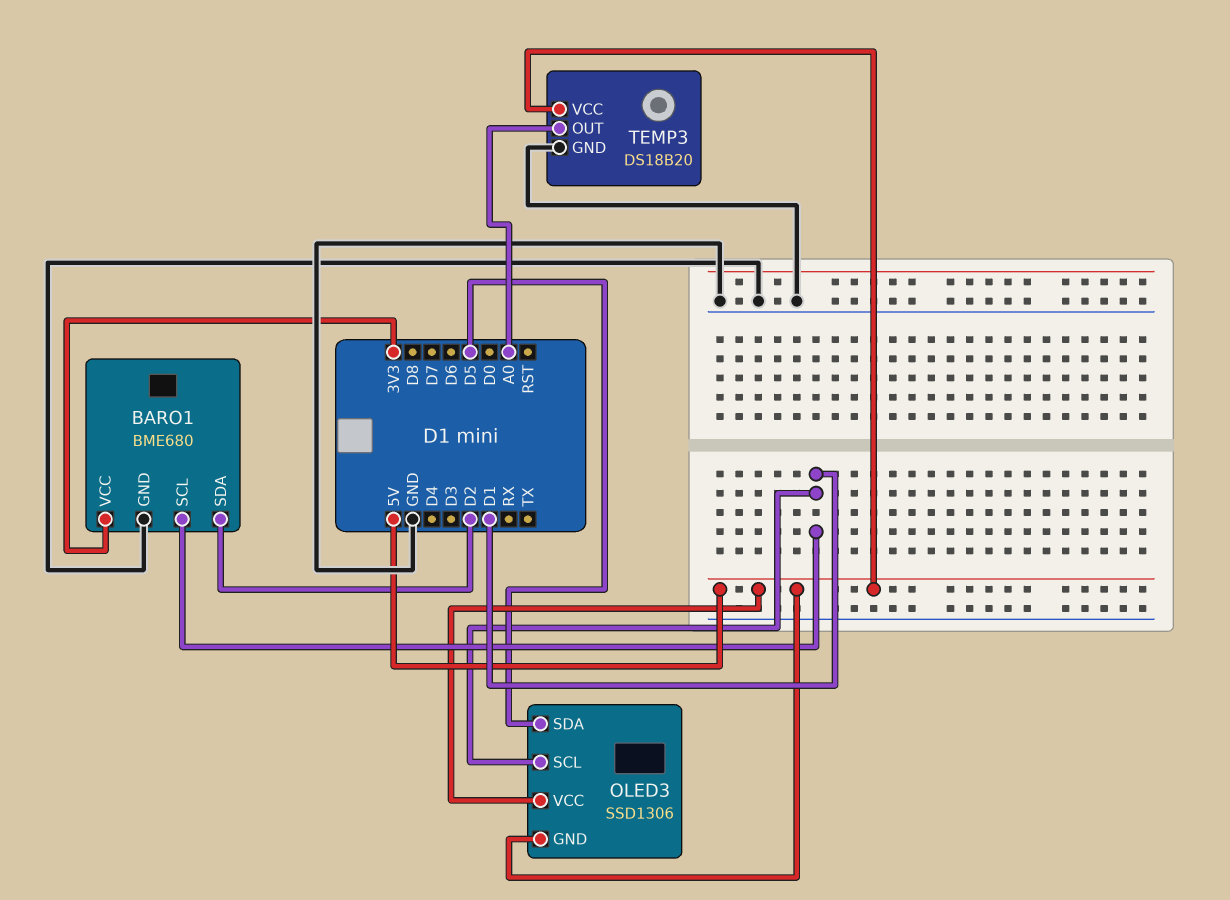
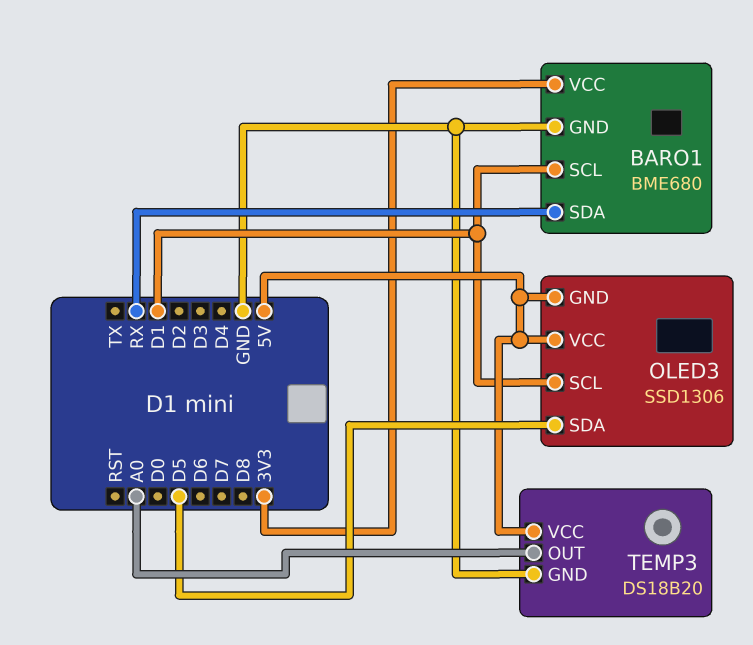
BARO1 pin SDA: D2 -> RX

